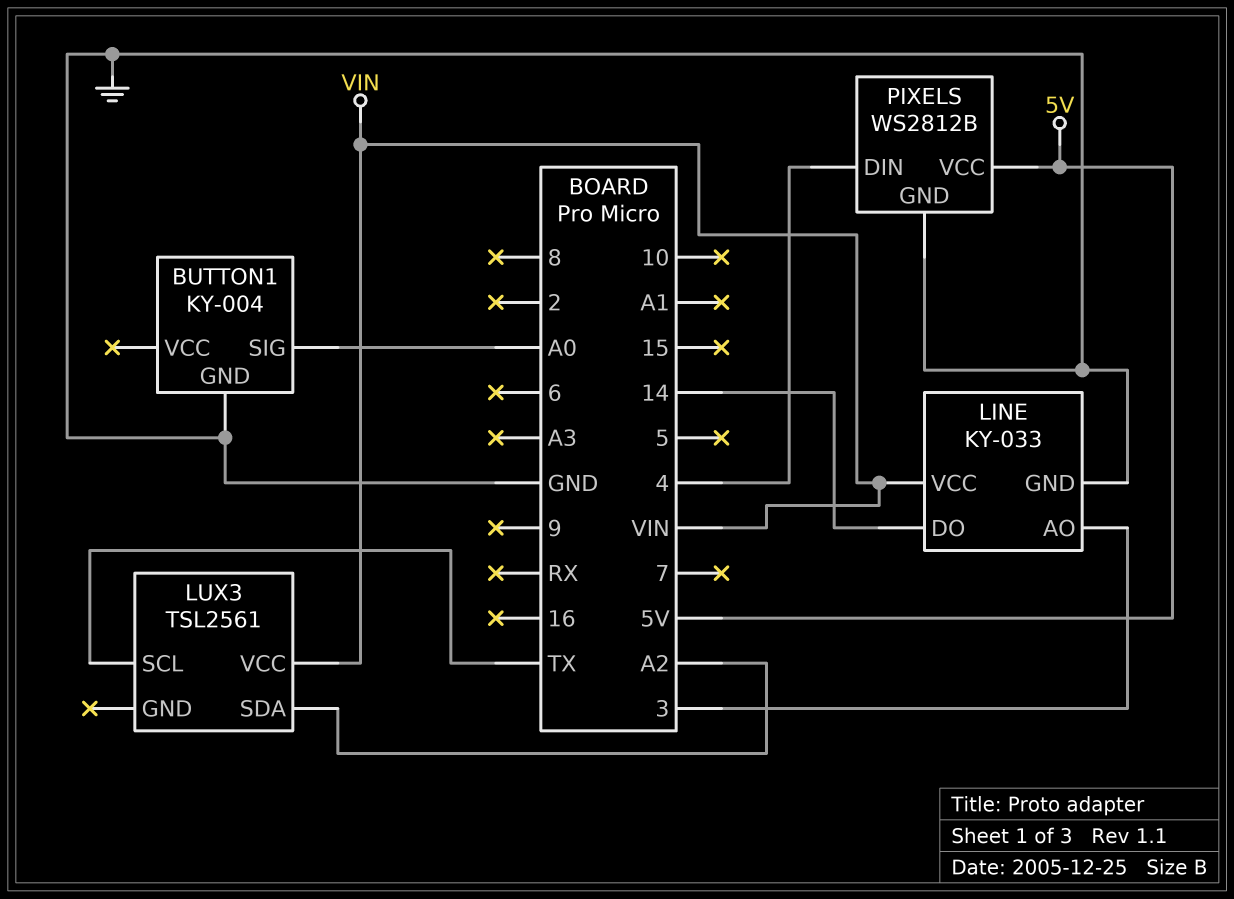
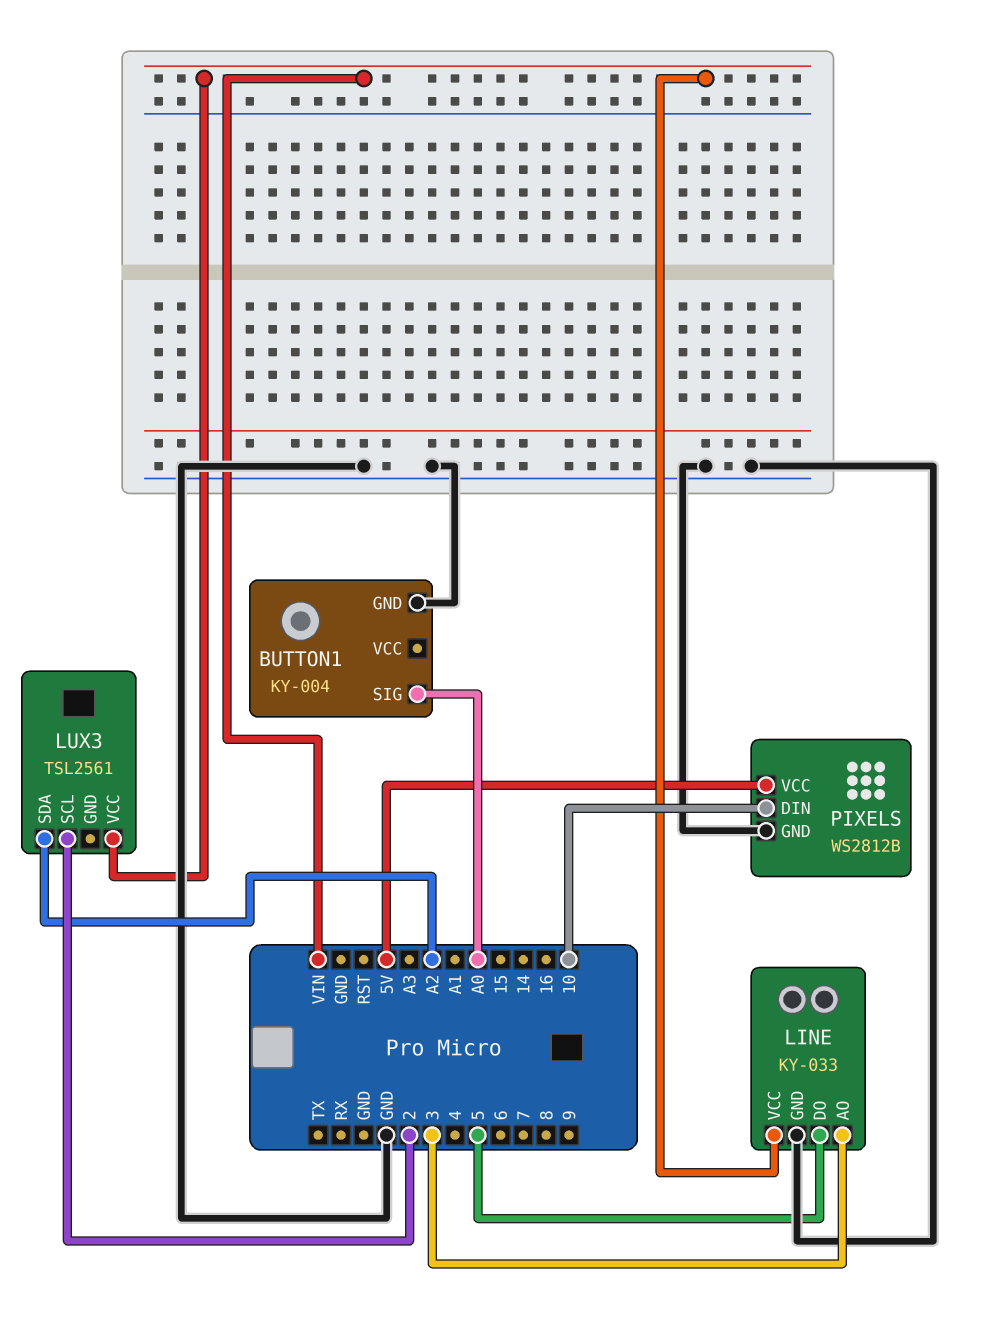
LINE pin DO: 14 -> 5
LUX3 pin SCL: TX -> 2
PIXELS pin DIN: 4 -> 10

